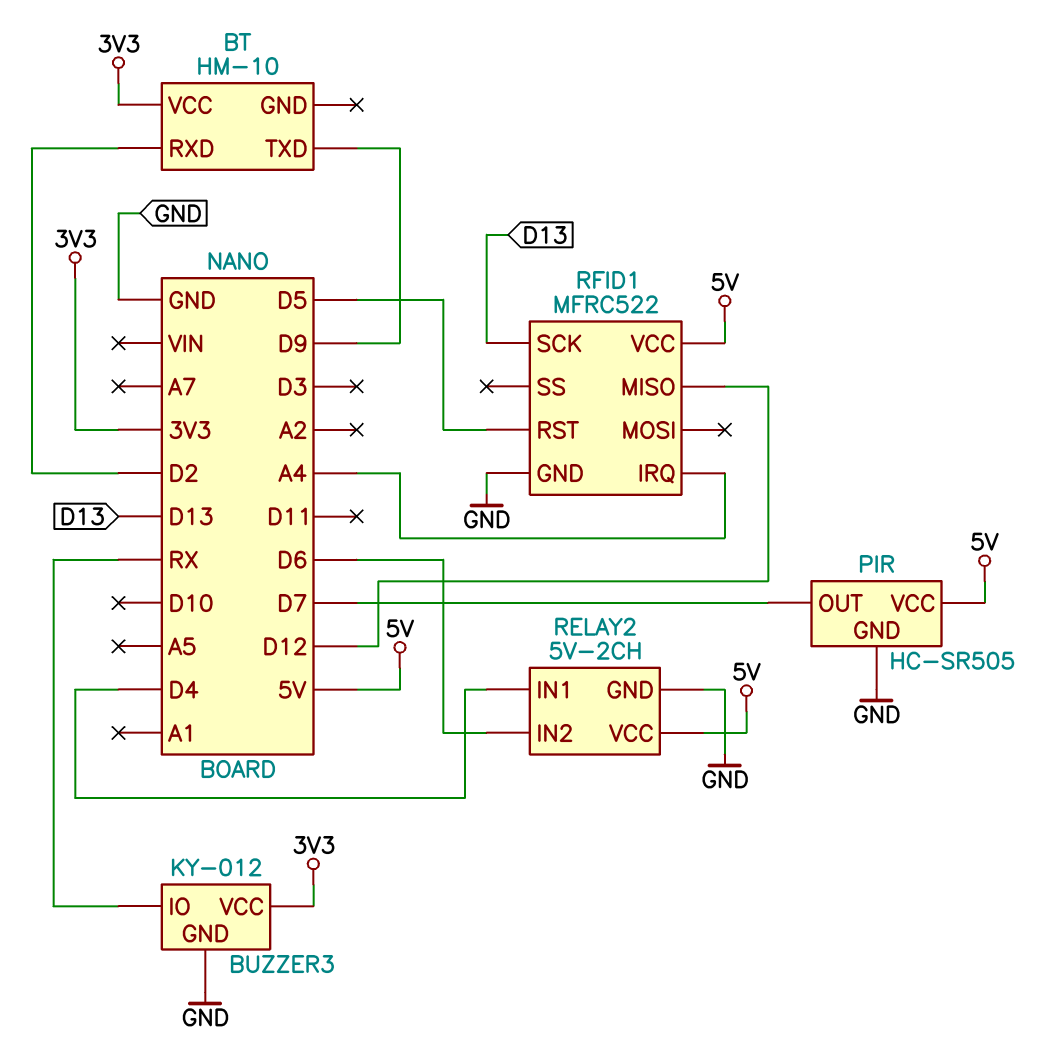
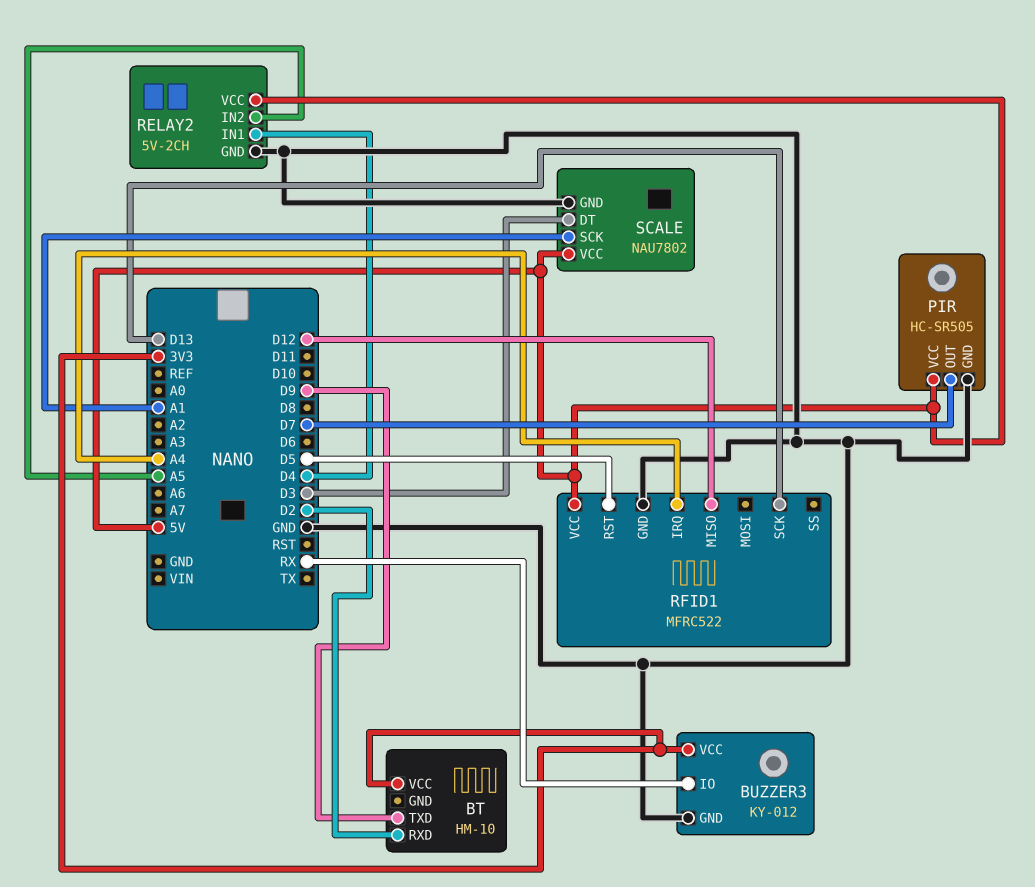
RELAY2 pin IN2: D6 -> A5
SCALE: none -> NAU7802
SCALE pin DT: none -> D3
SCALE pin GND: none -> GND
SCALE pin SCK: none -> A1
SCALE pin VCC: none -> 5V

